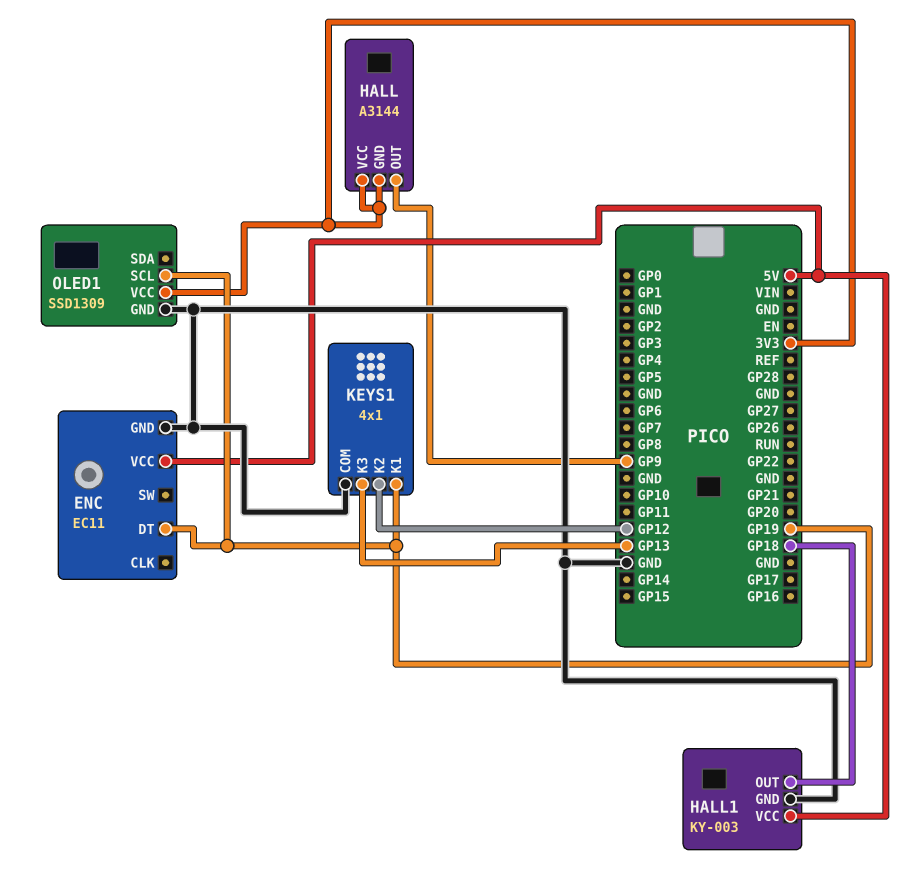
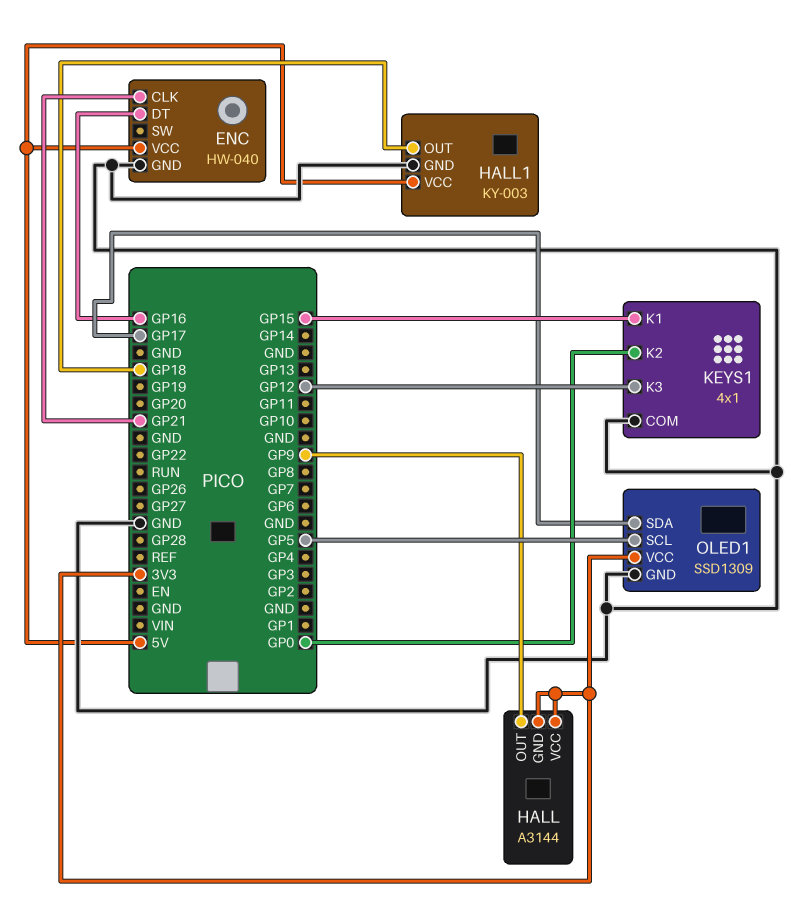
ENC: EC11 -> HW-040
ENC pin CLK: none -> GP21
ENC pin DT: GP19 -> GP16
KEYS1 pin K1: GP19 -> GP15
KEYS1 pin K2: GP12 -> GP0
KEYS1 pin K3: GP13 -> GP12
OLED1 pin SCL: GP19 -> GP5
OLED1 pin SDA: none -> GP17

